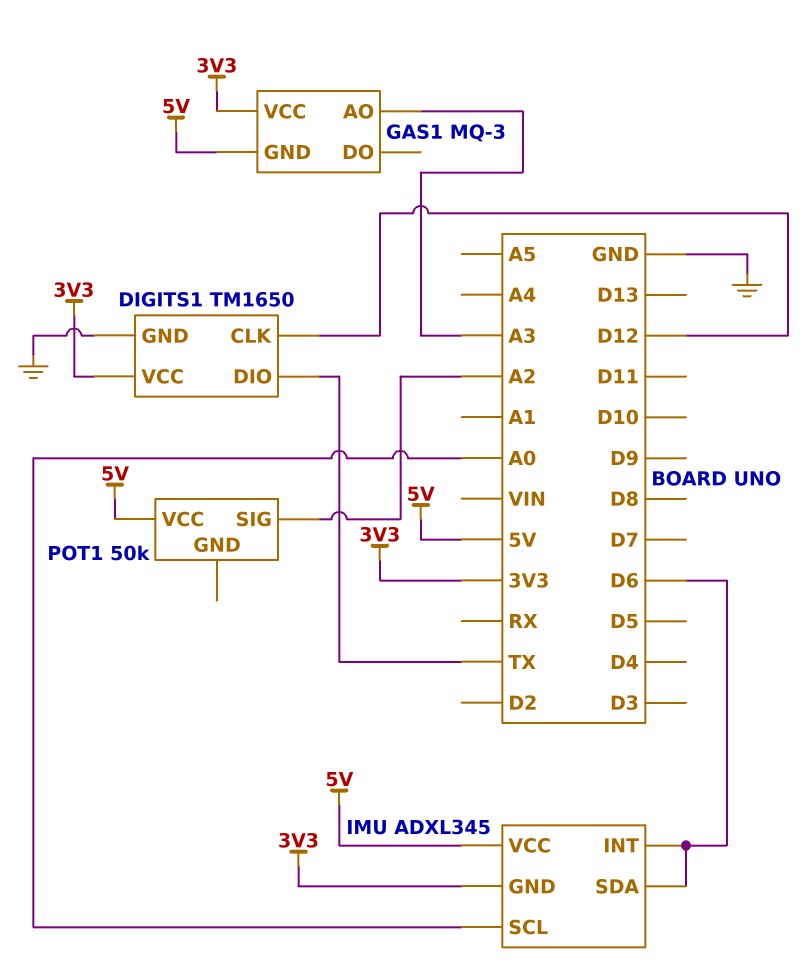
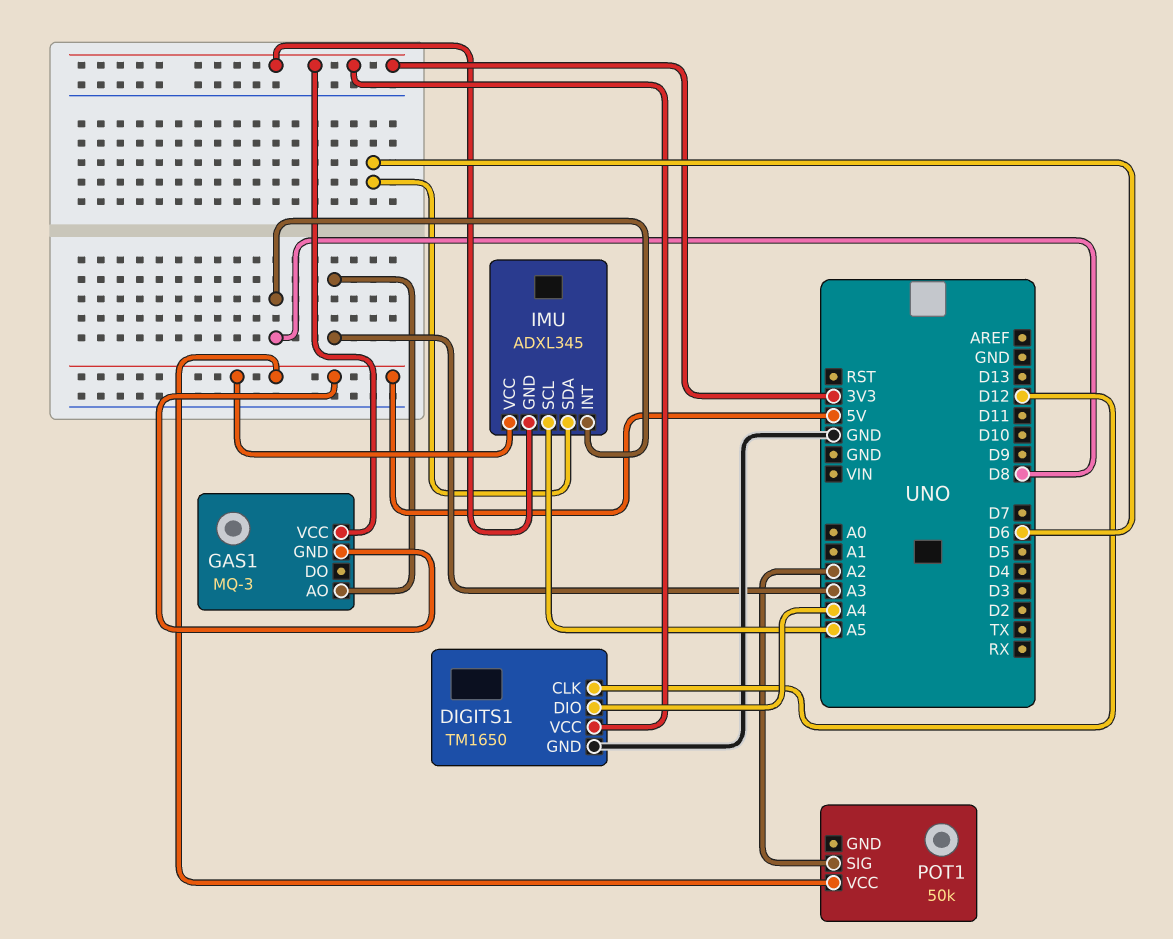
DIGITS1 pin DIO: TX -> A4
IMU pin INT: D6 -> D8
IMU pin SCL: A0 -> A5

